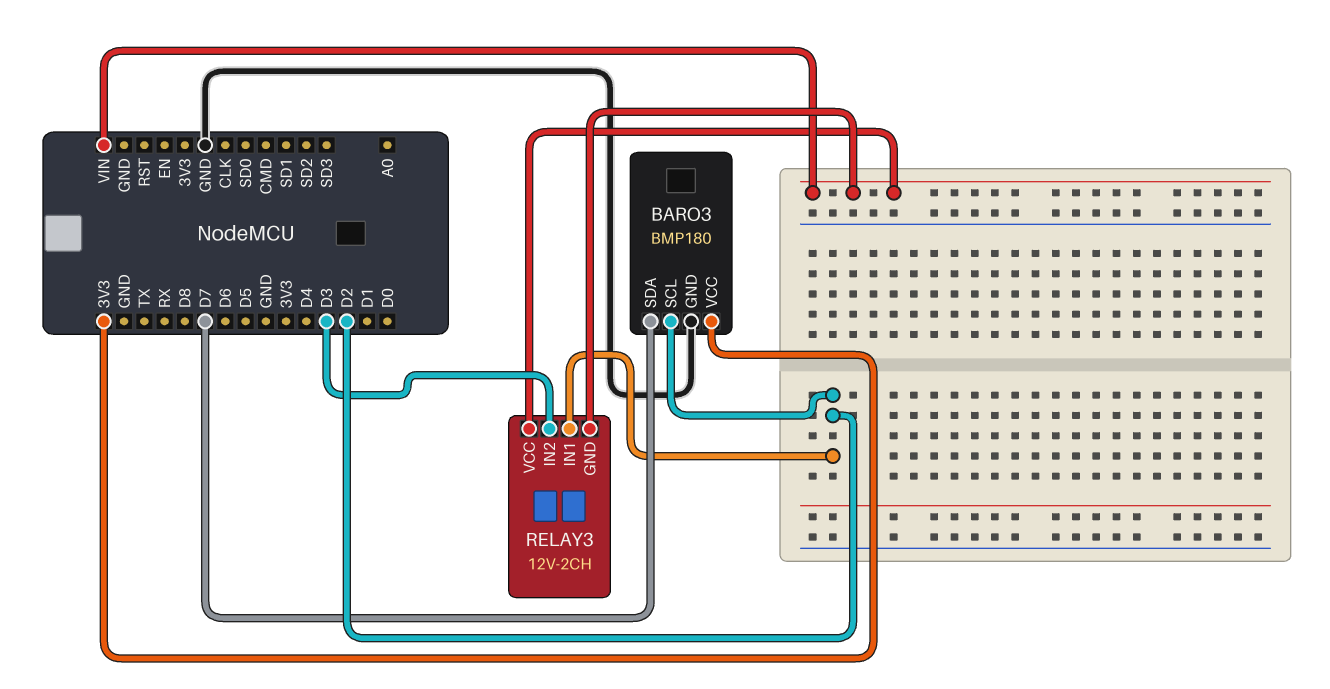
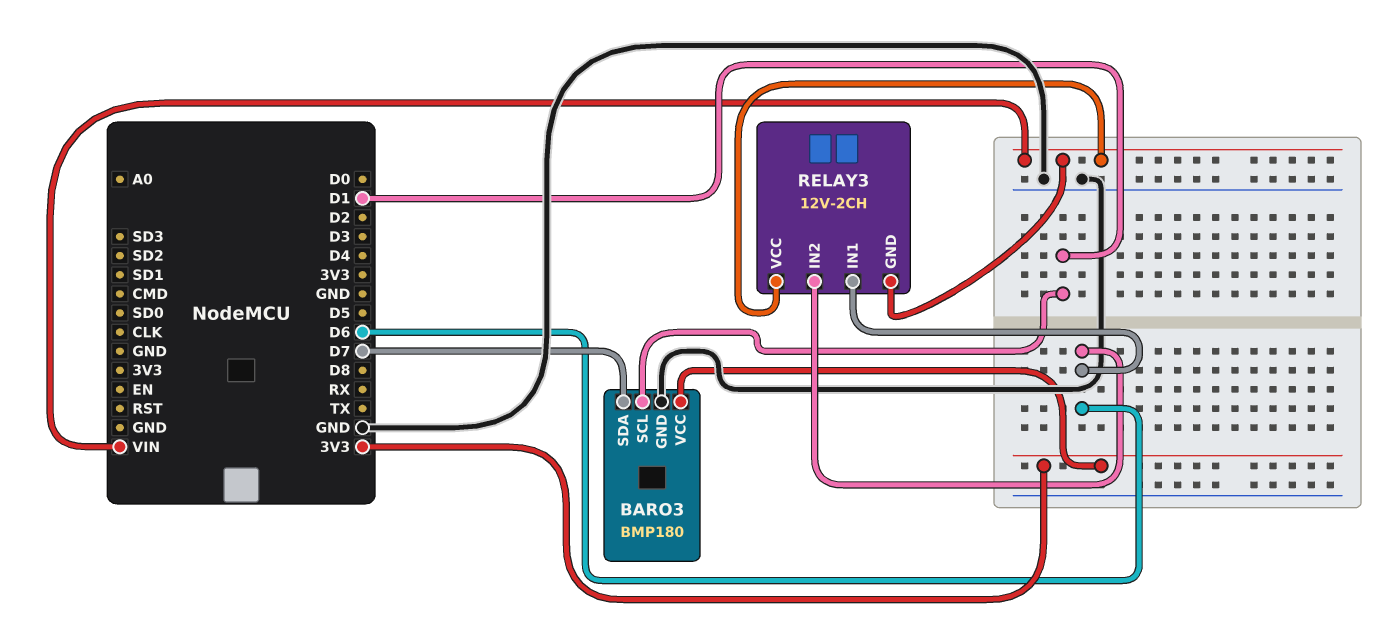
BARO3 pin SCL: D2 -> D1
RELAY3 pin IN1: D2 -> D6
RELAY3 pin IN2: D3 -> D6

